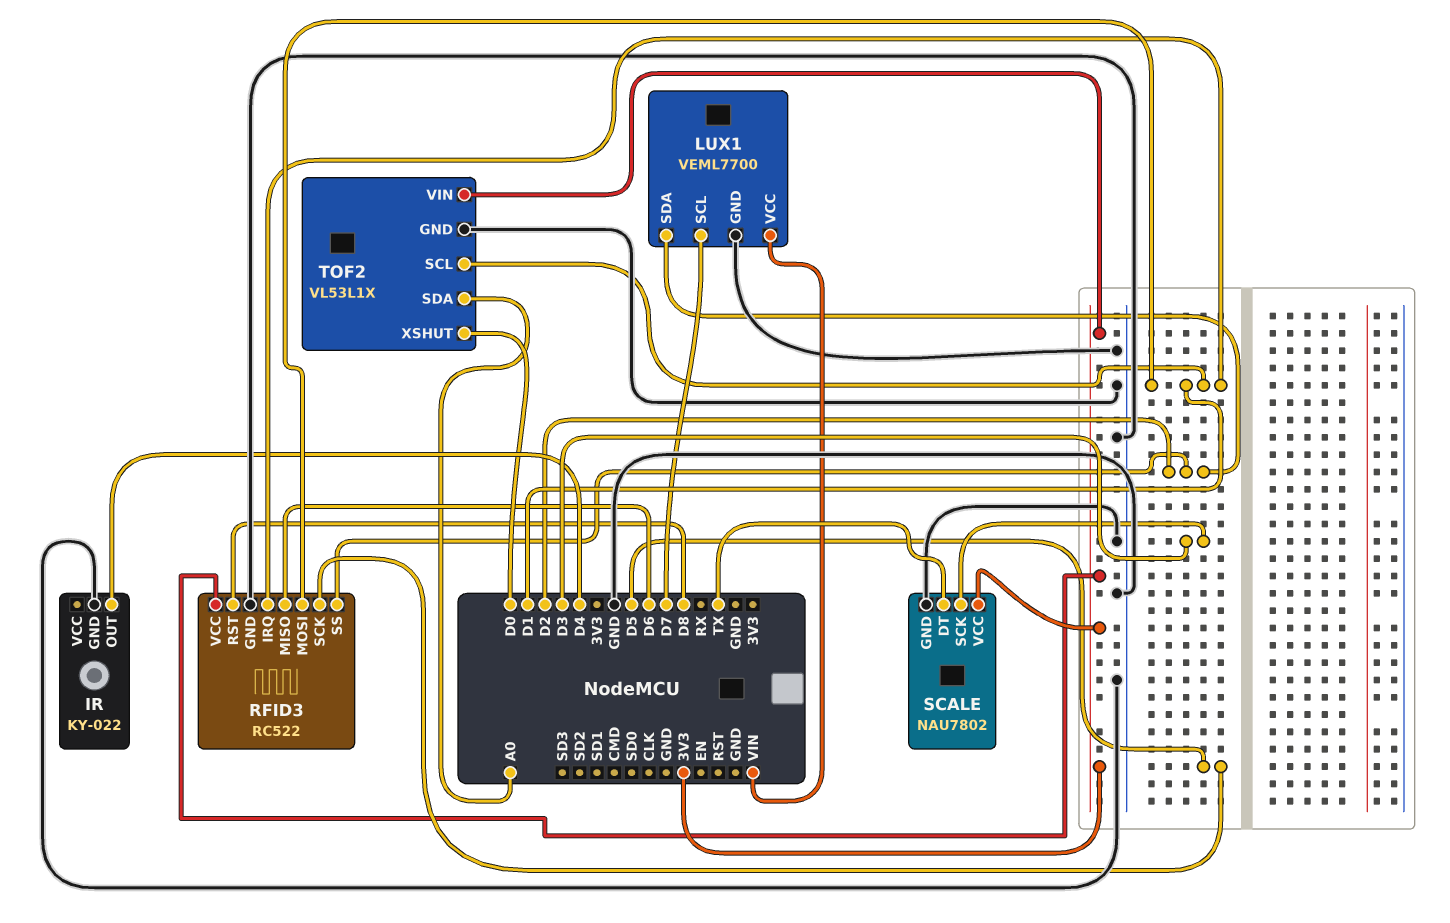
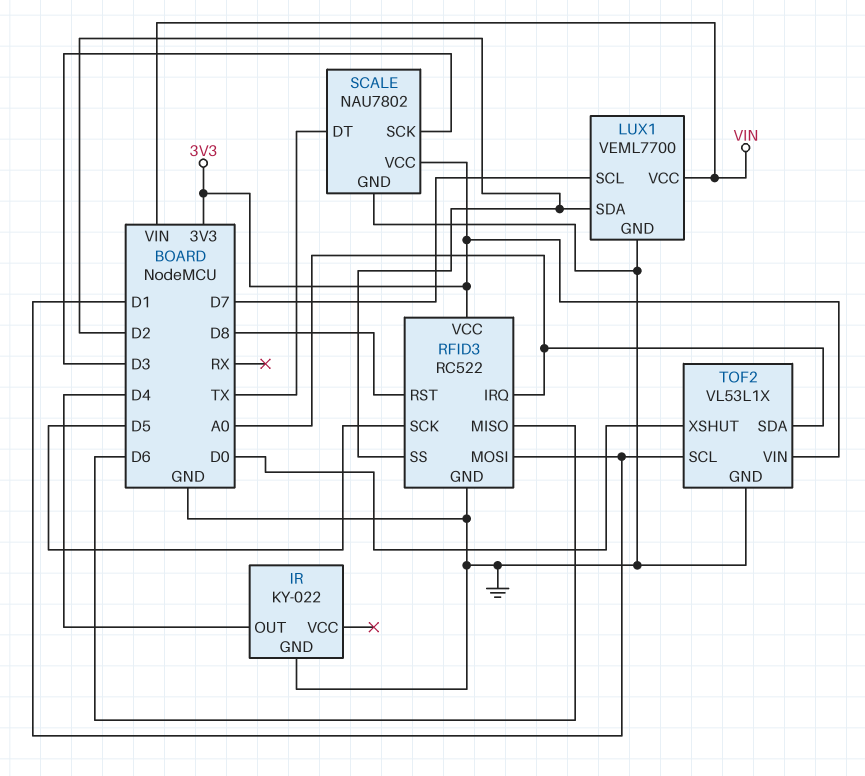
RFID3 pin IRQ: D1 -> A0

